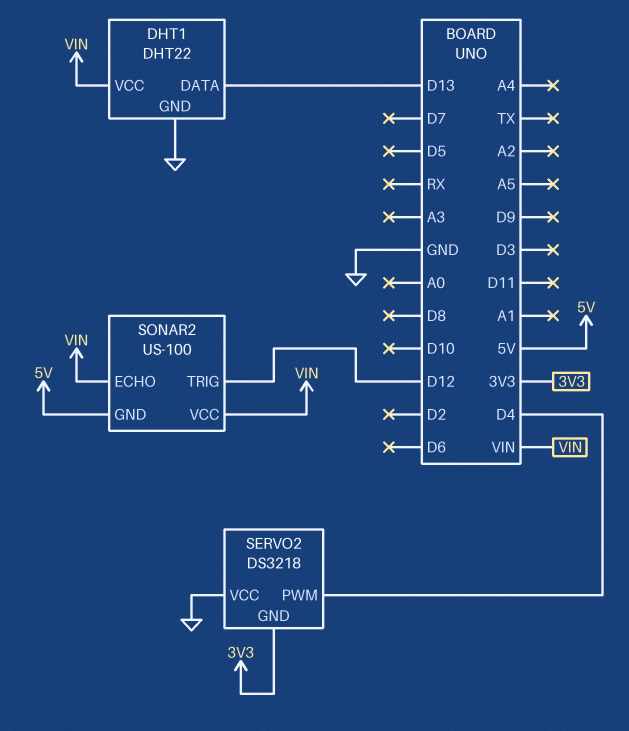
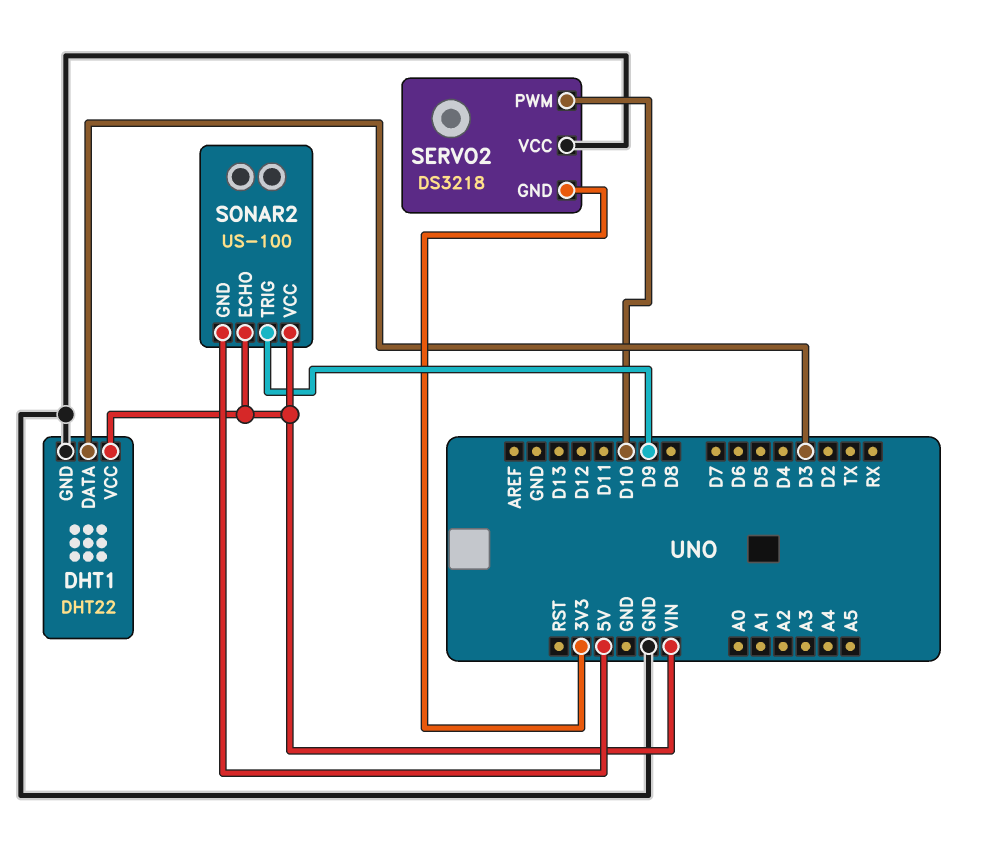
DHT1 pin DATA: D13 -> D3
SERVO2 pin PWM: D4 -> D10
SONAR2 pin TRIG: D12 -> D9

